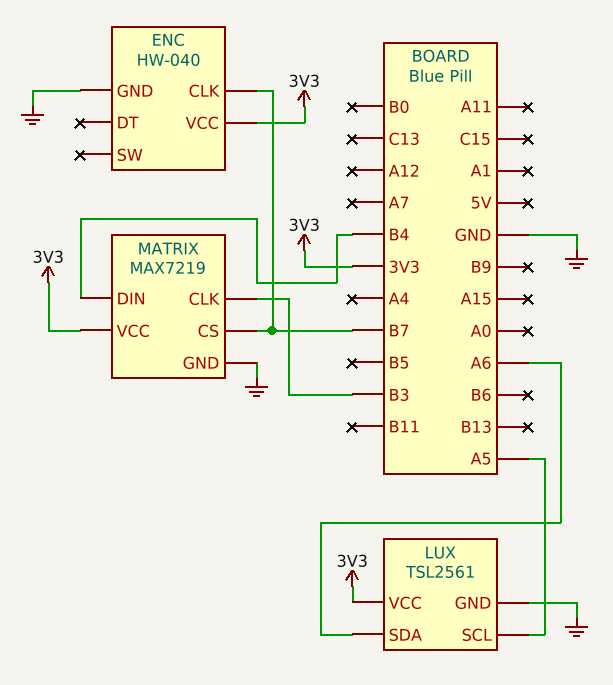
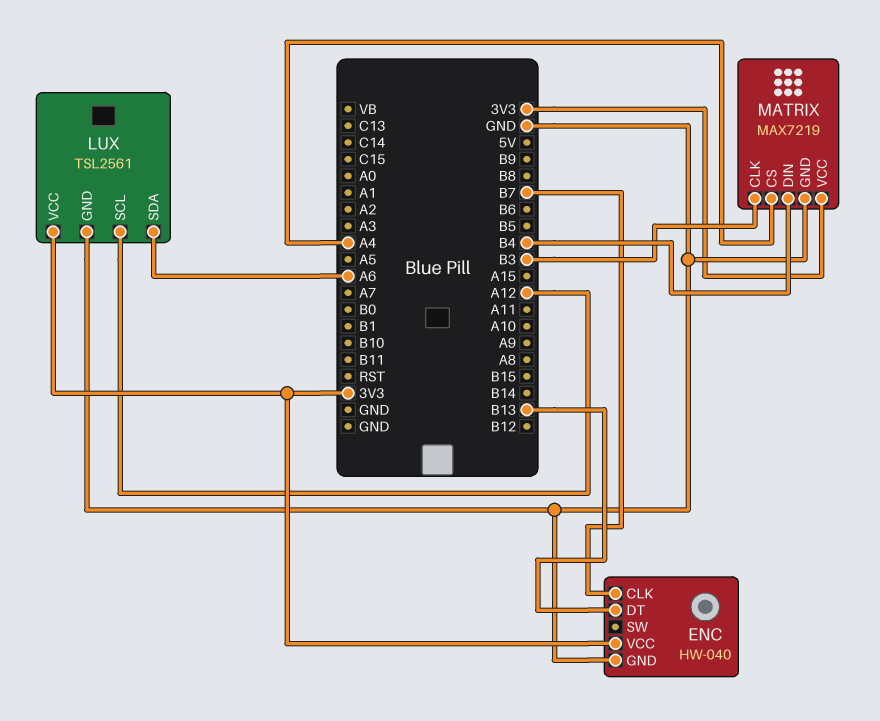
ENC pin DT: none -> B13
LUX pin SCL: A5 -> A12
MATRIX pin CS: B7 -> A4

